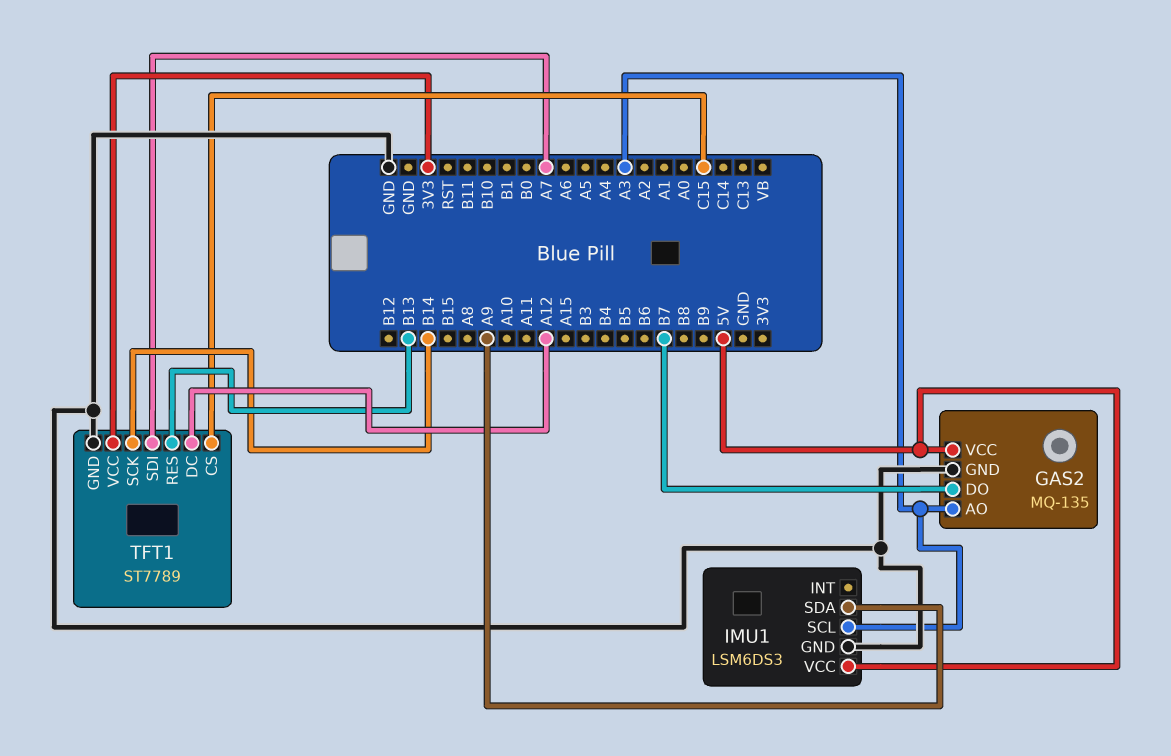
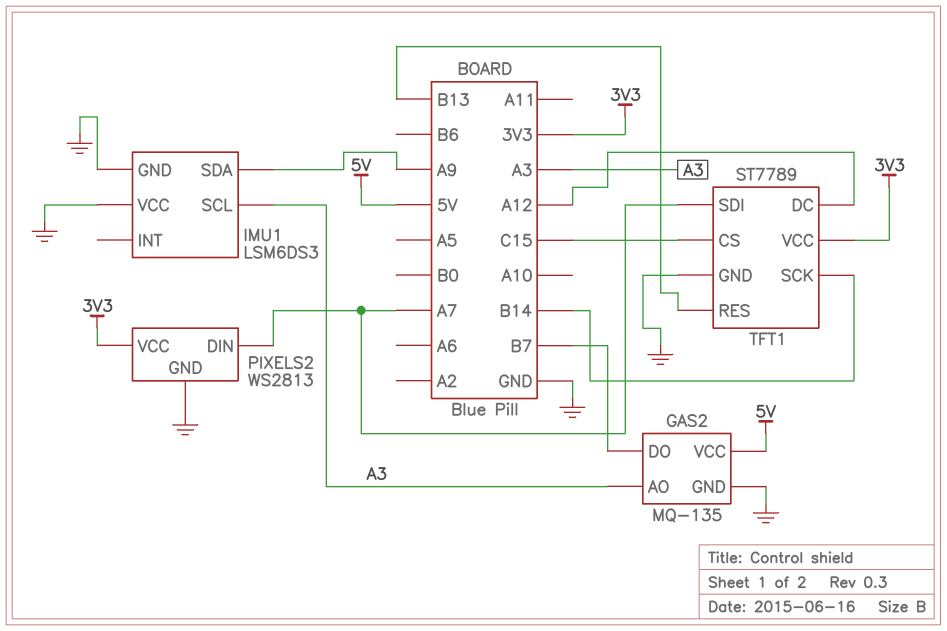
IMU1 pin VCC: 5V -> GND
PIXELS2: none -> WS2813
PIXELS2 pin DIN: none -> A7
PIXELS2 pin GND: none -> GND
PIXELS2 pin VCC: none -> 3V3

